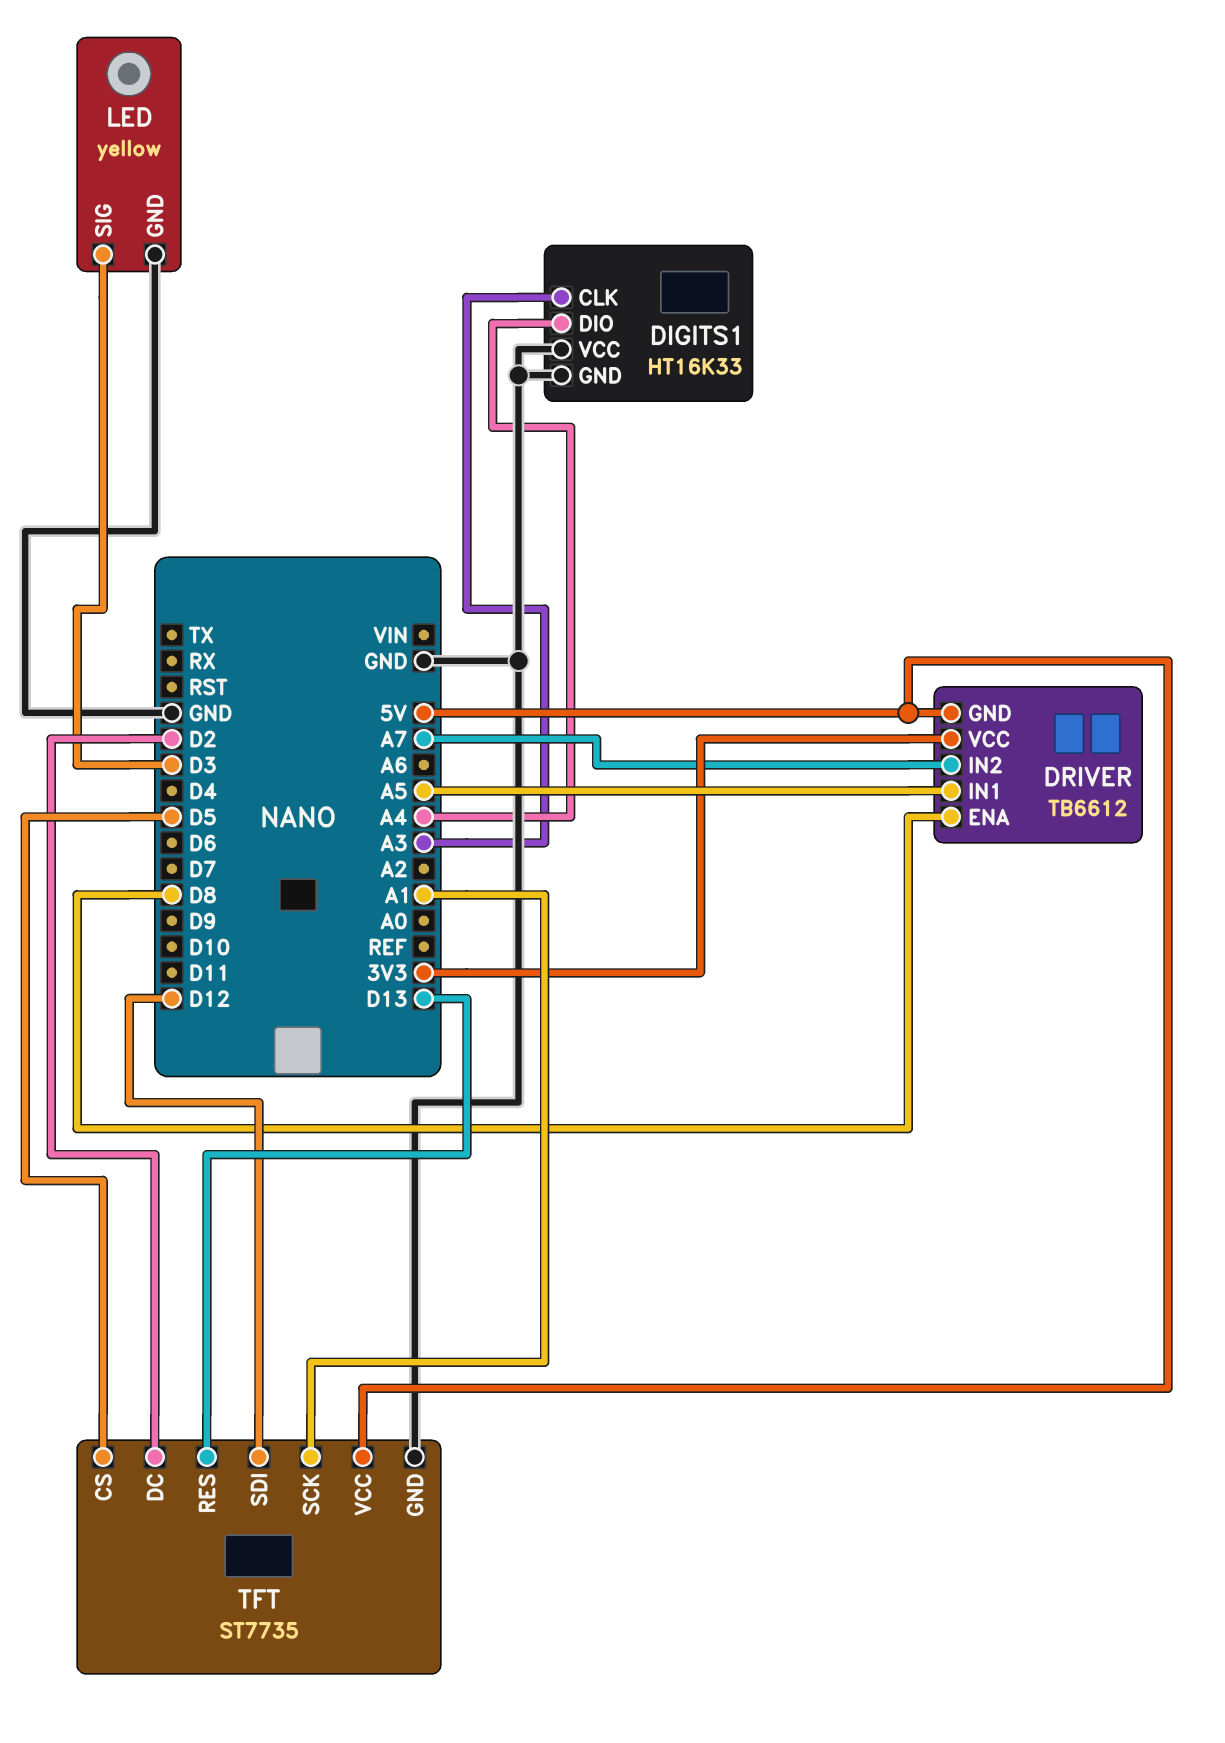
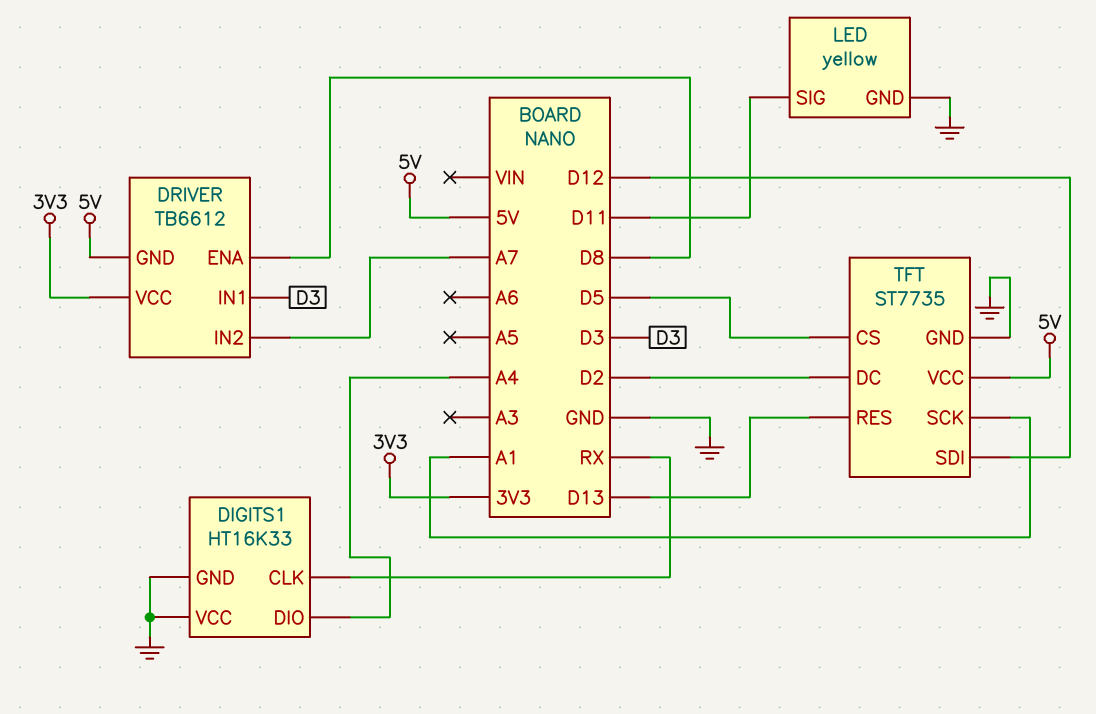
DIGITS1 pin CLK: A3 -> RX
DRIVER pin IN1: A5 -> D3
LED pin SIG: D3 -> D11

